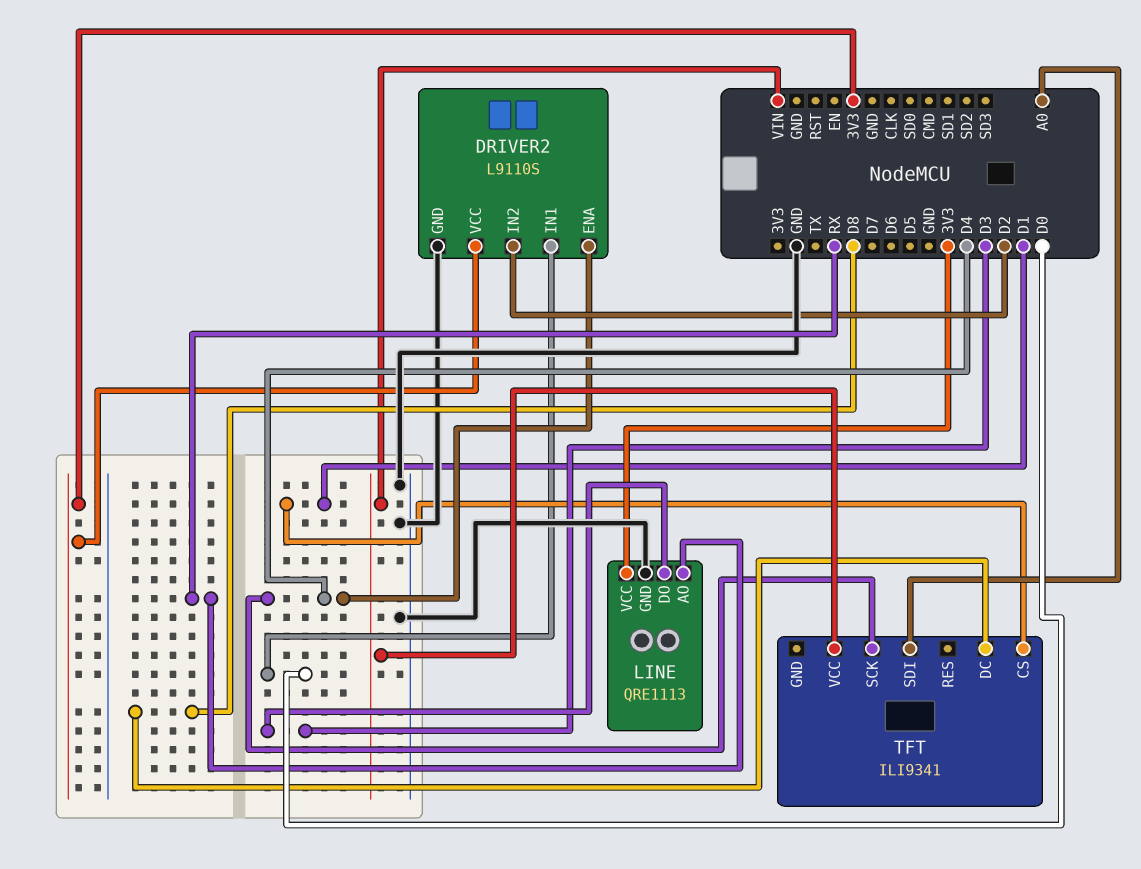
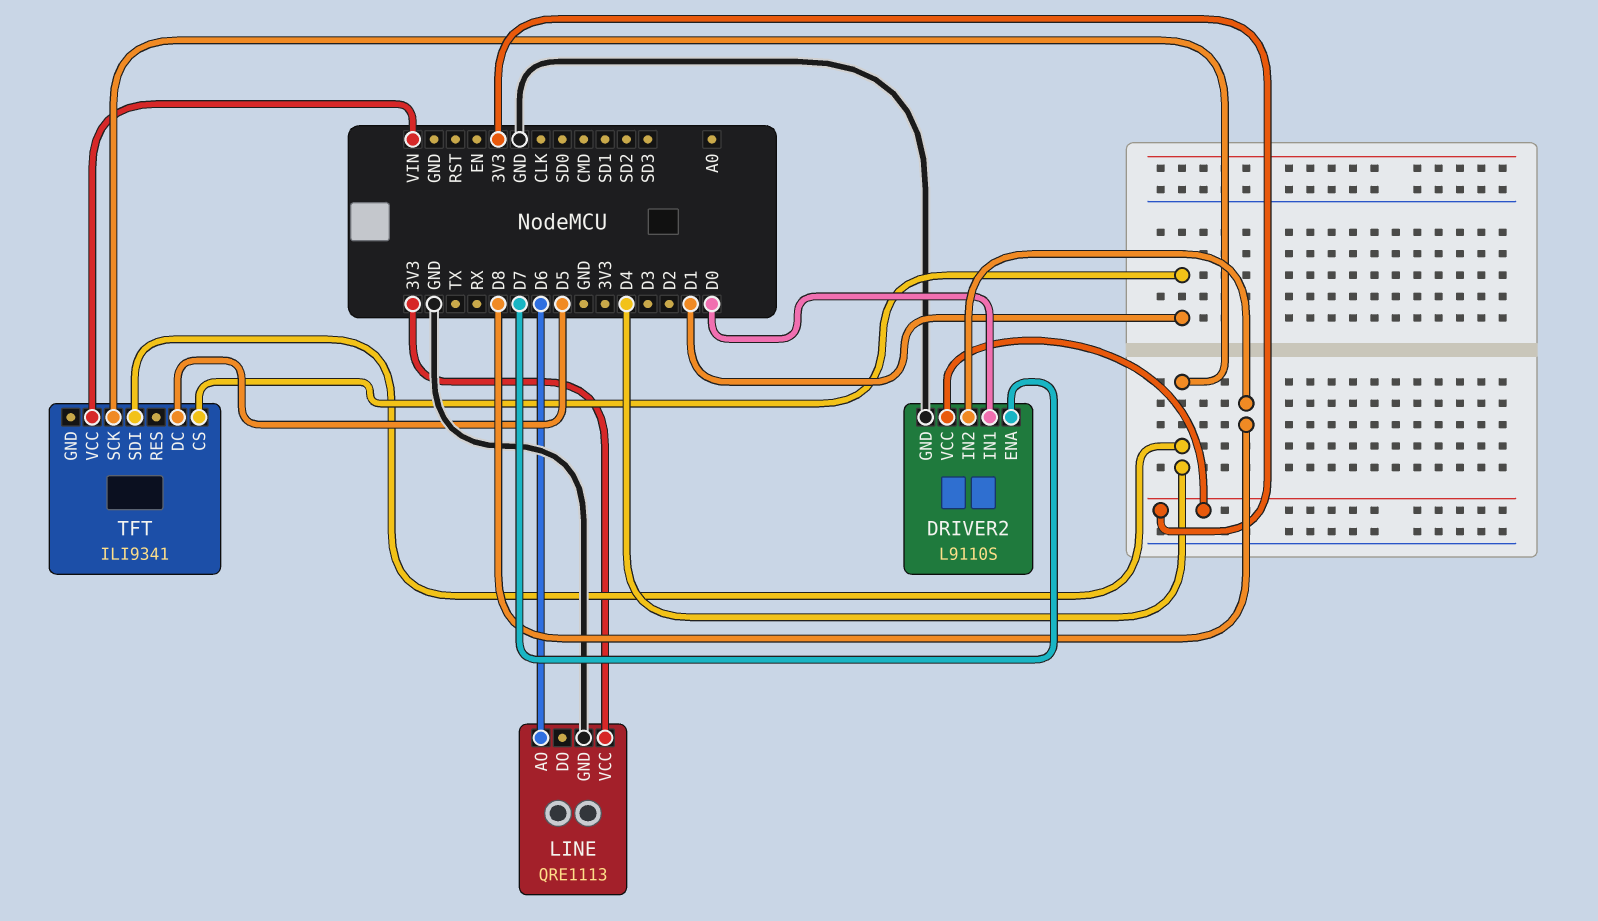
DRIVER2 pin ENA: D4 -> D7
DRIVER2 pin IN2: D2 -> D8
LINE pin AO: RX -> D6
LINE pin DO: D3 -> none
TFT pin DC: D8 -> D5
TFT pin SDI: A0 -> D4

